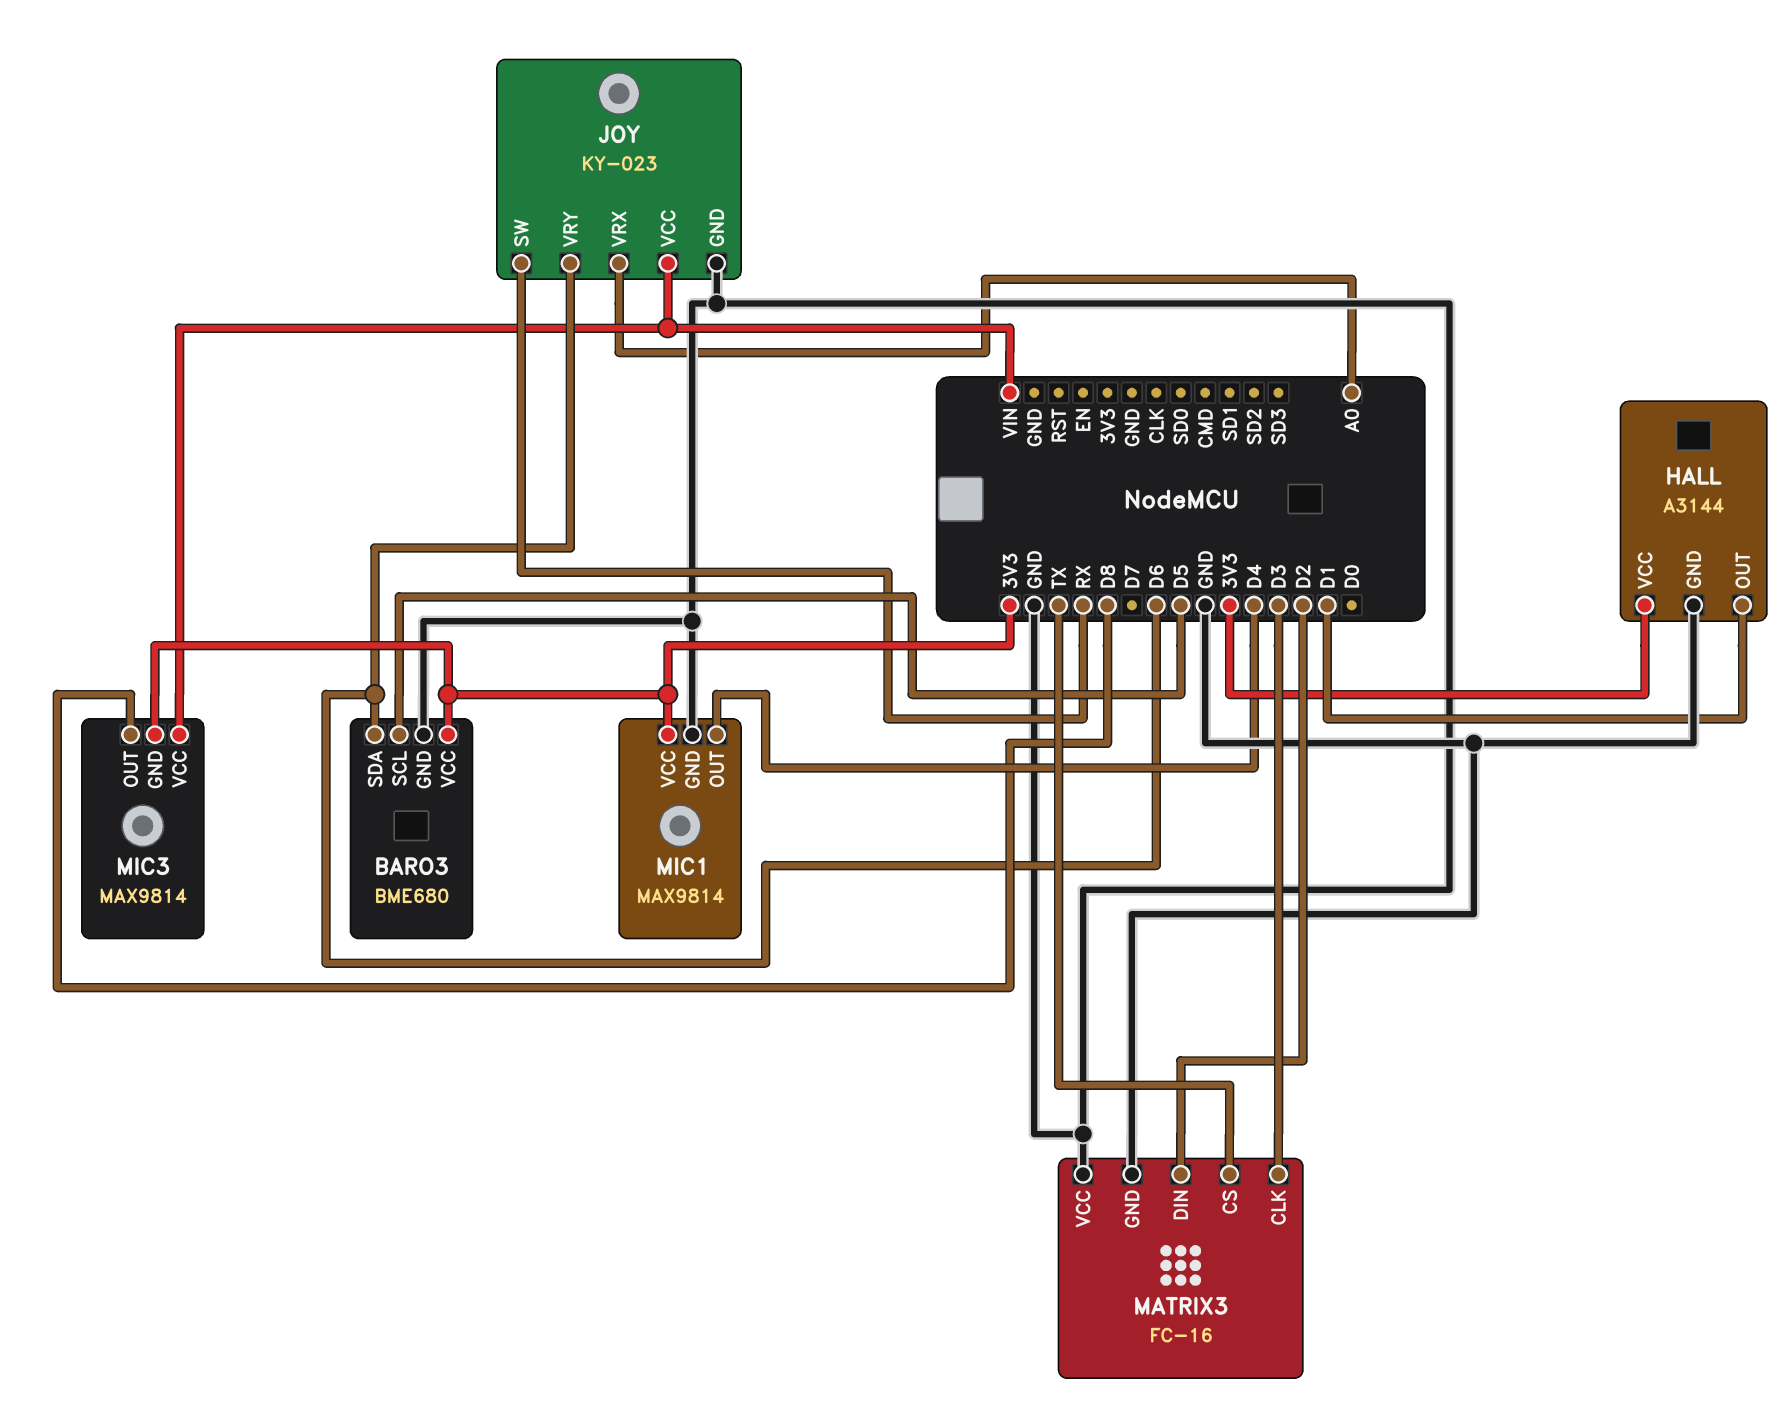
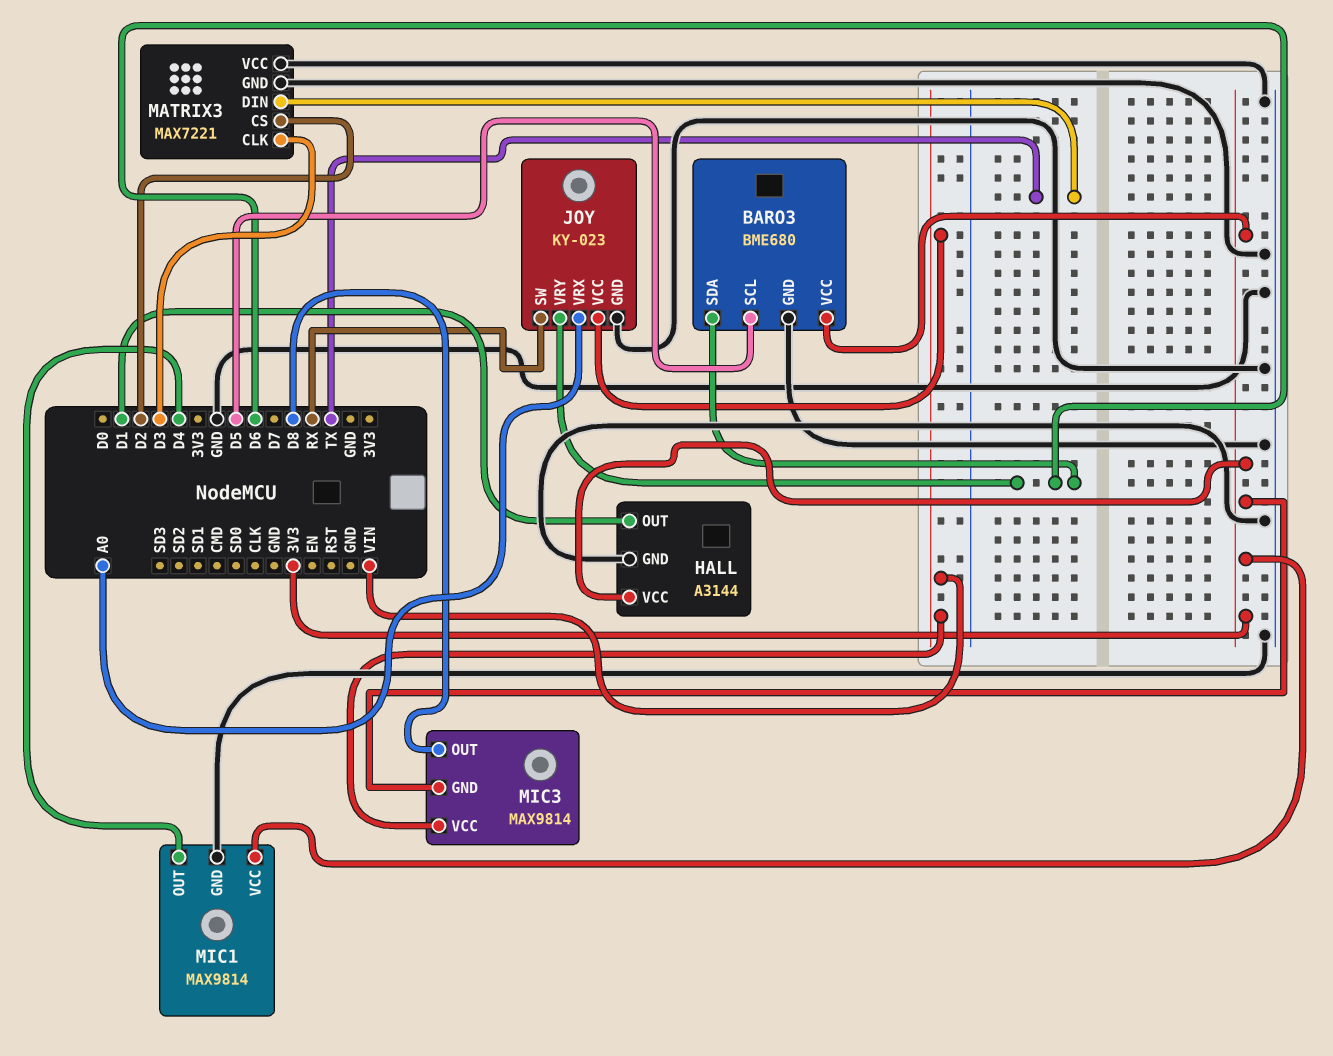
MATRIX3: FC-16 -> MAX7221
MATRIX3 pin CS: TX -> D2
MATRIX3 pin DIN: D2 -> TX

